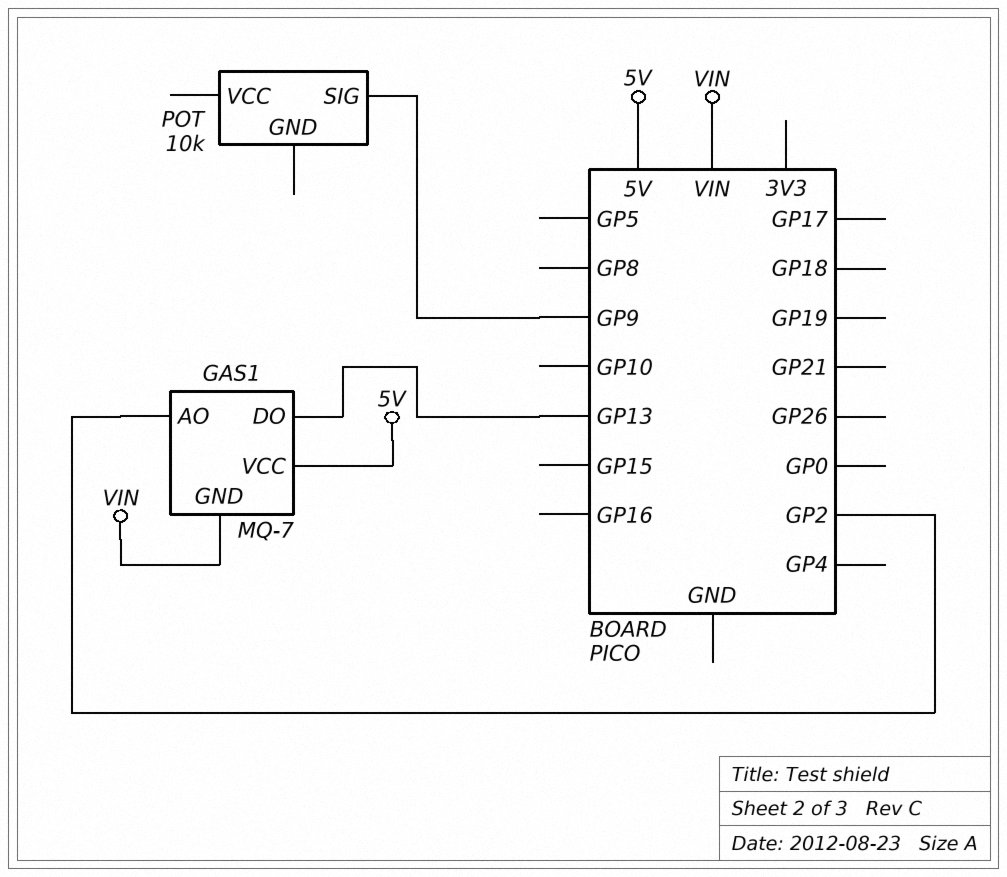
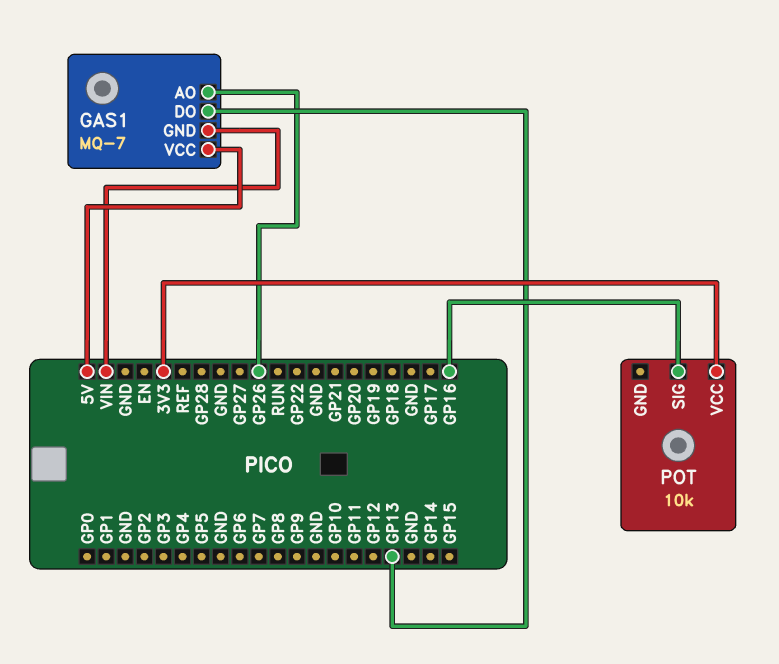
GAS1 pin AO: GP2 -> GP26
POT pin SIG: GP9 -> GP16
POT pin VCC: none -> 3V3

